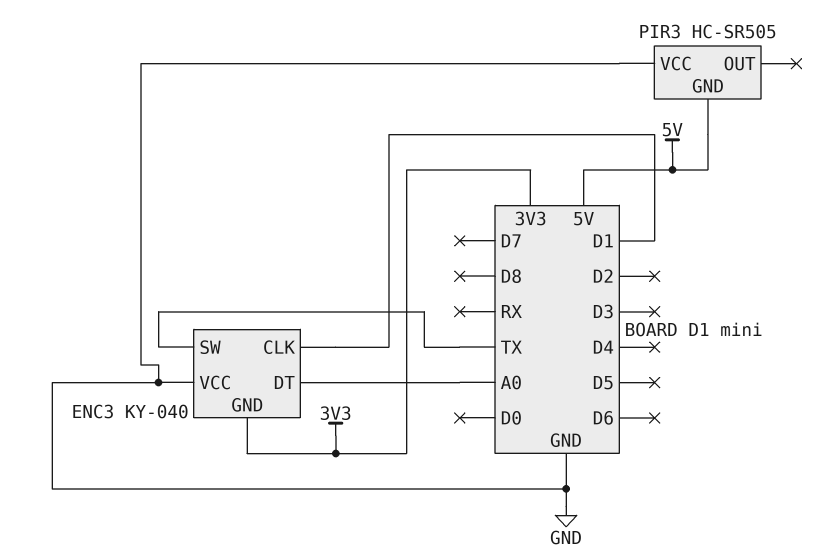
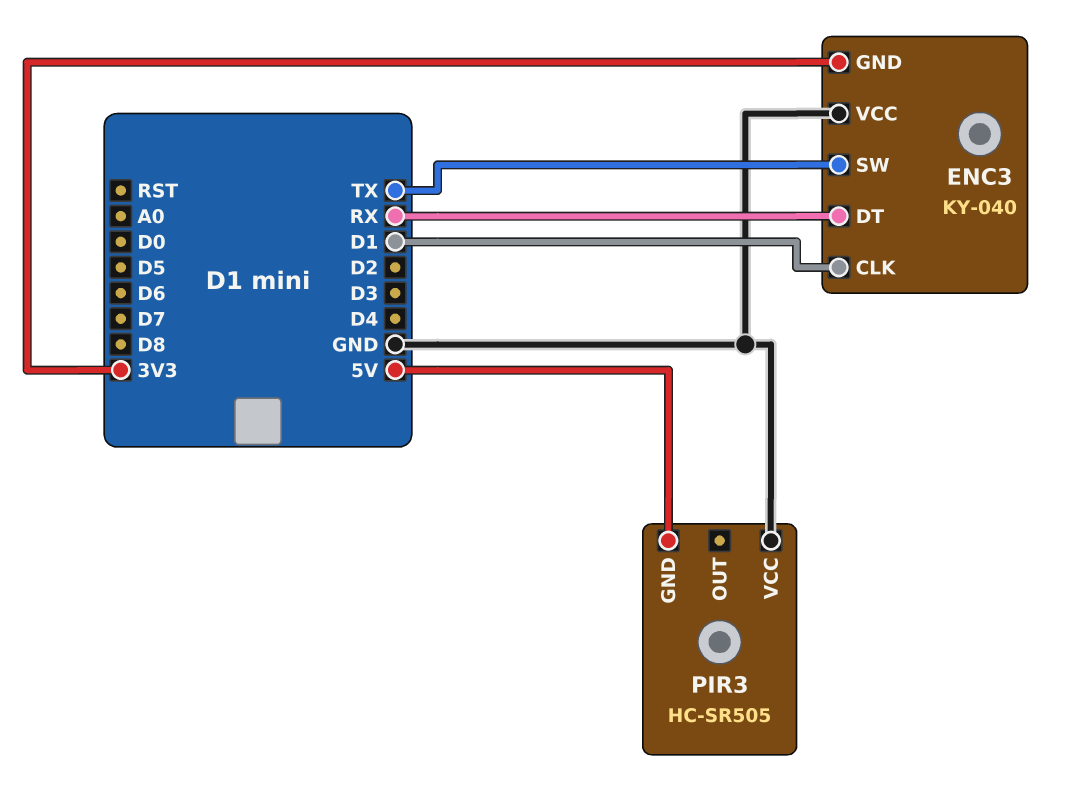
ENC3 pin DT: A0 -> RX

